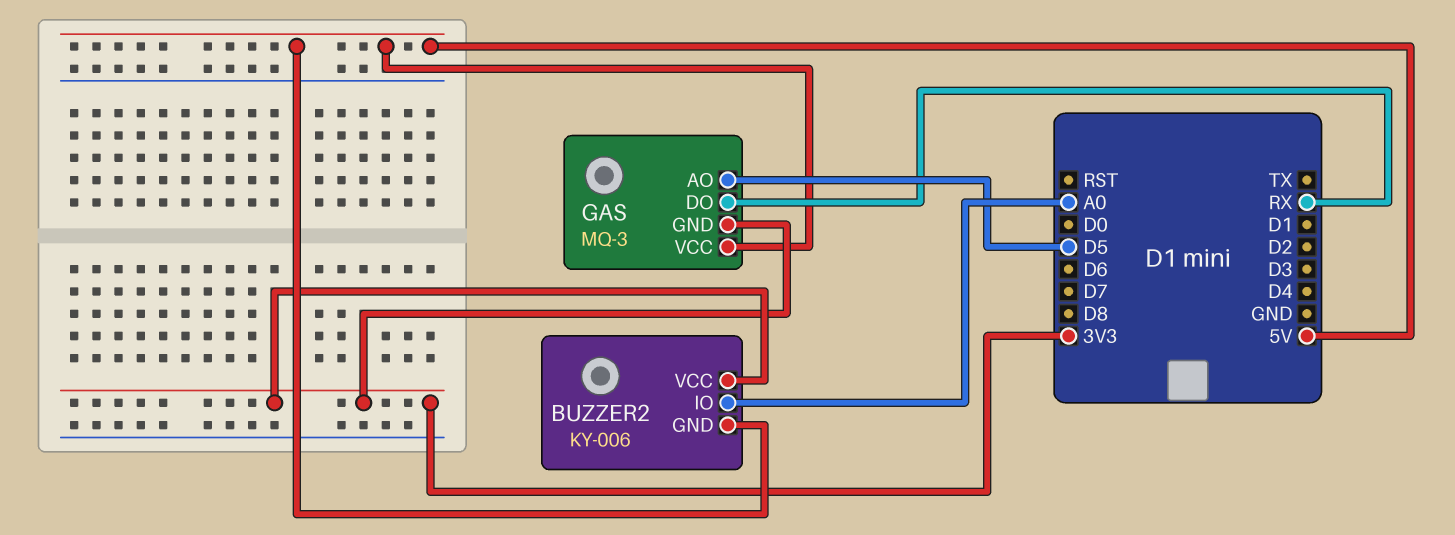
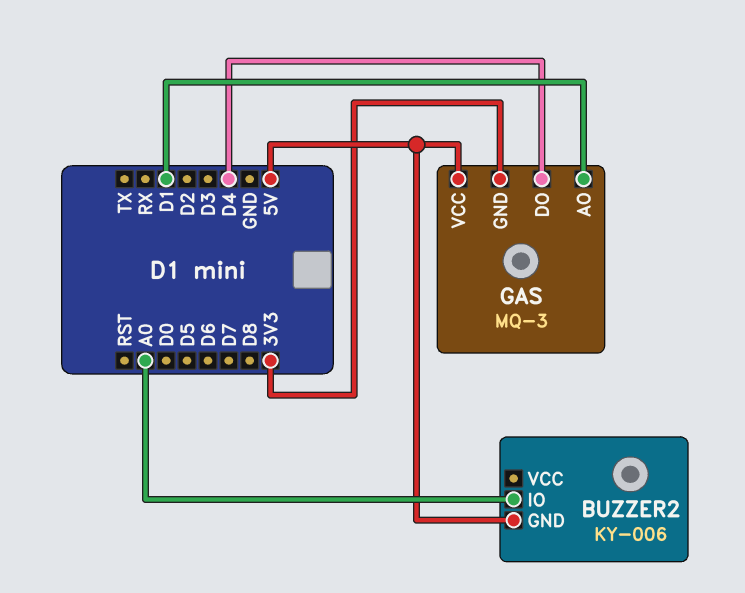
BUZZER2 pin VCC: 3V3 -> none
GAS pin AO: D5 -> D1
GAS pin DO: RX -> D4

